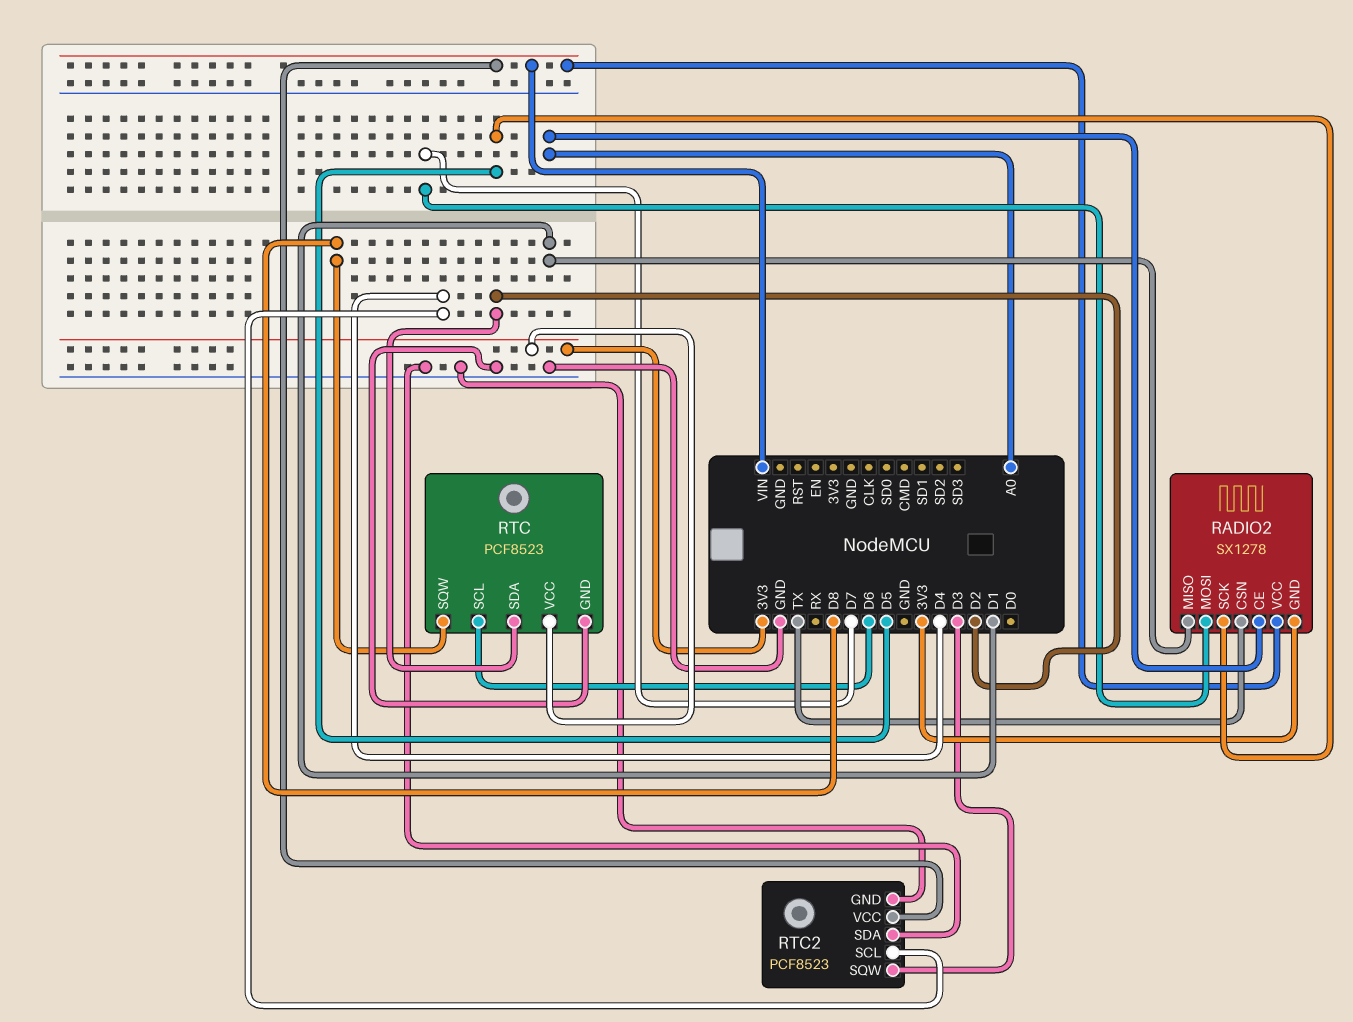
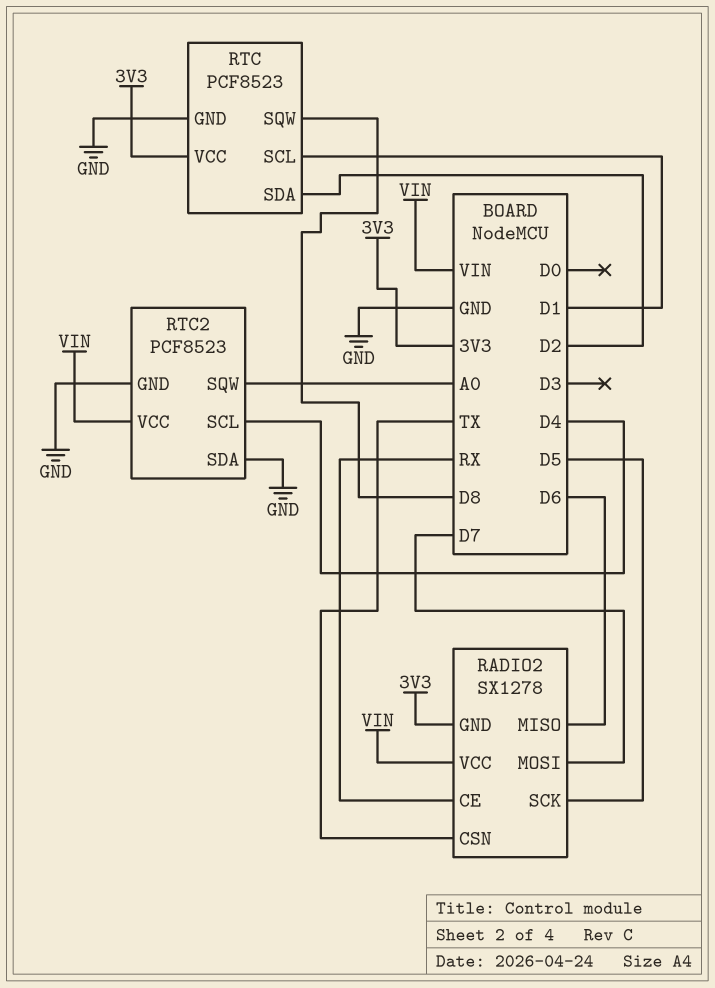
RADIO2 pin CE: A0 -> RX
RADIO2 pin MISO: D1 -> D6
RTC pin SCL: D6 -> D1
RTC2 pin SQW: D3 -> A0

